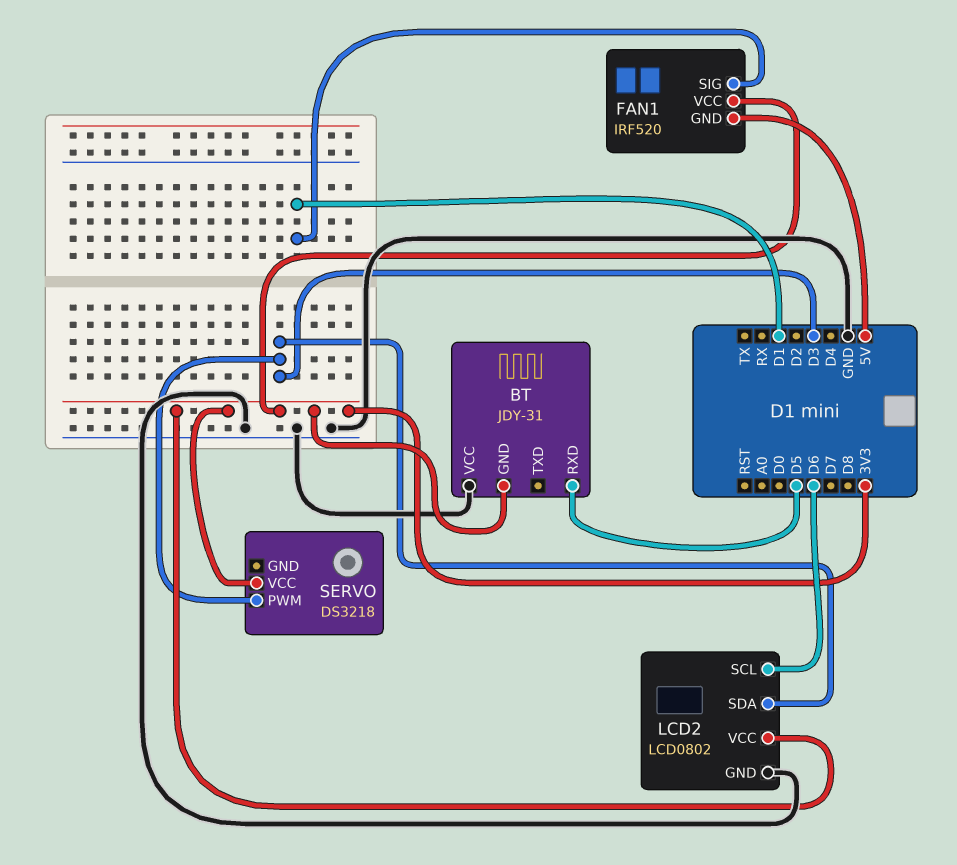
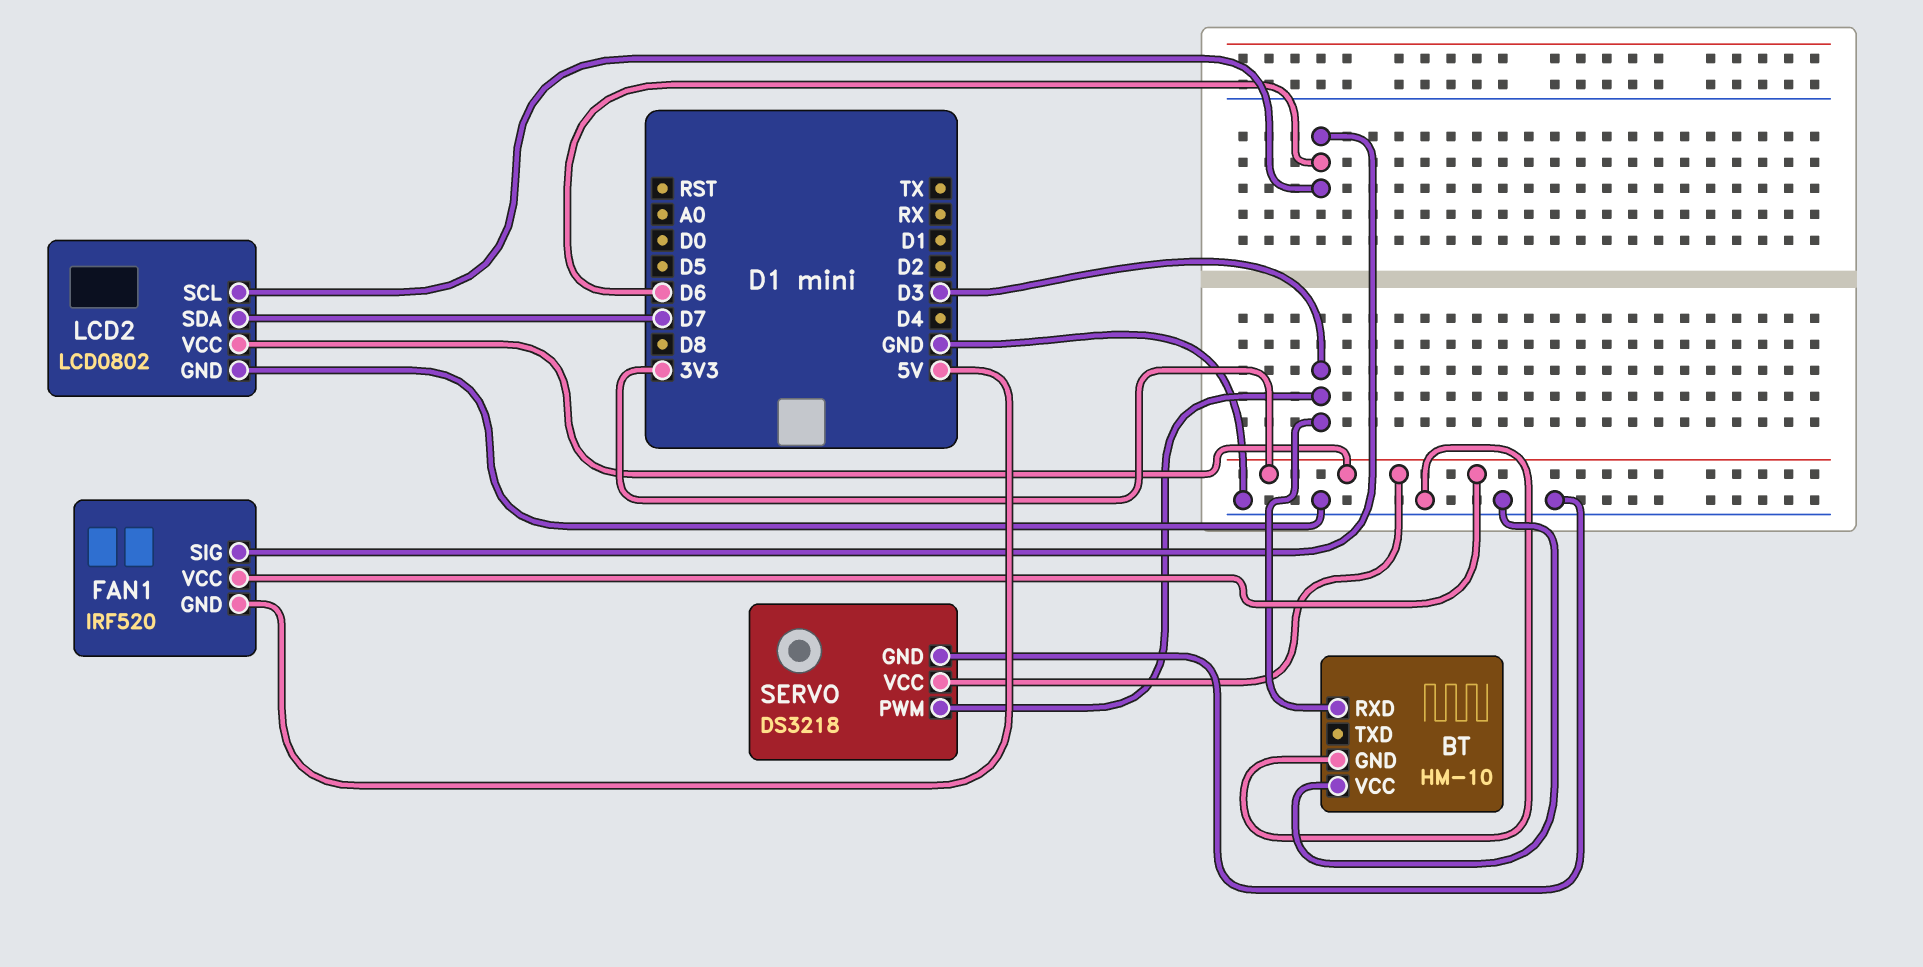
BT: JDY-31 -> HM-10
BT pin GND: 3V3 -> GND
BT pin RXD: D5 -> D3
FAN1 pin SIG: D1 -> D6
LCD2 pin SDA: D3 -> D7
SERVO pin GND: none -> GND

